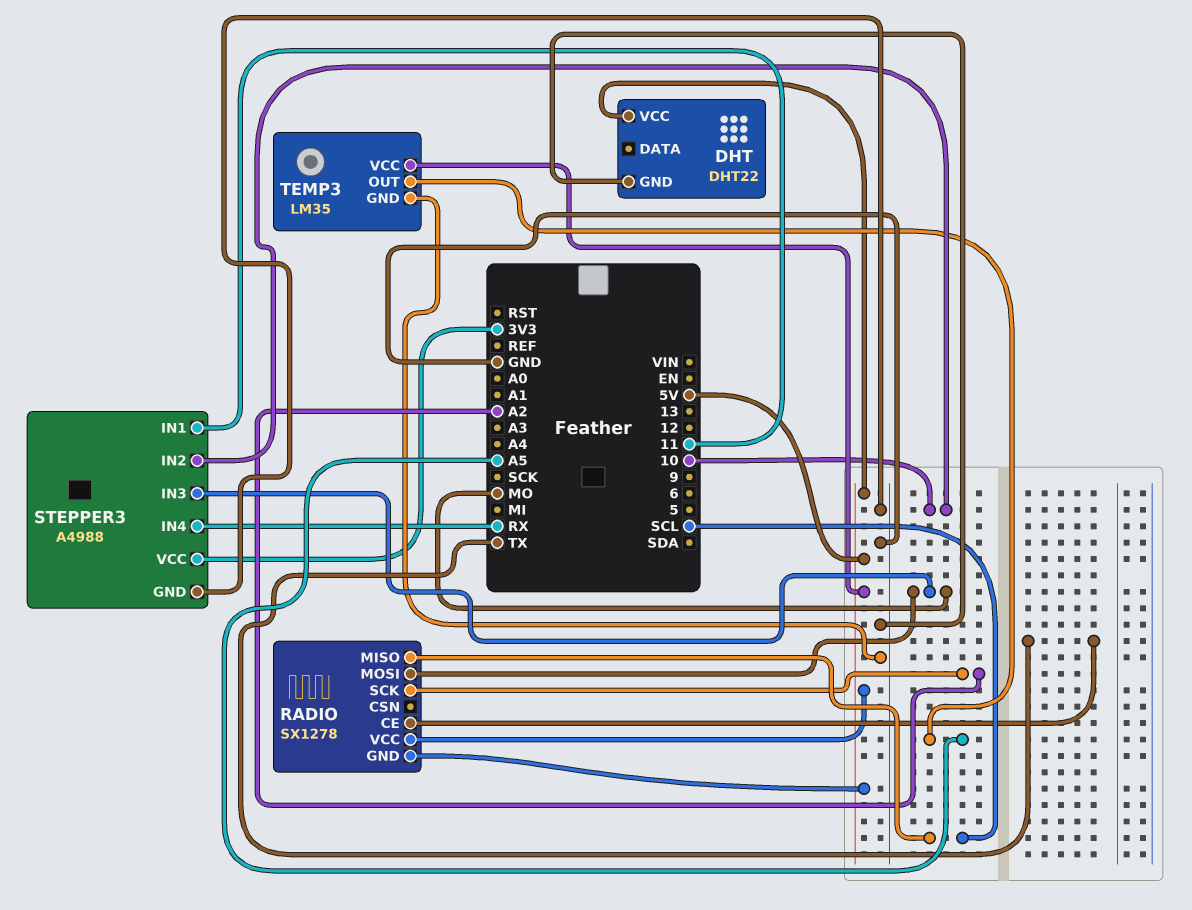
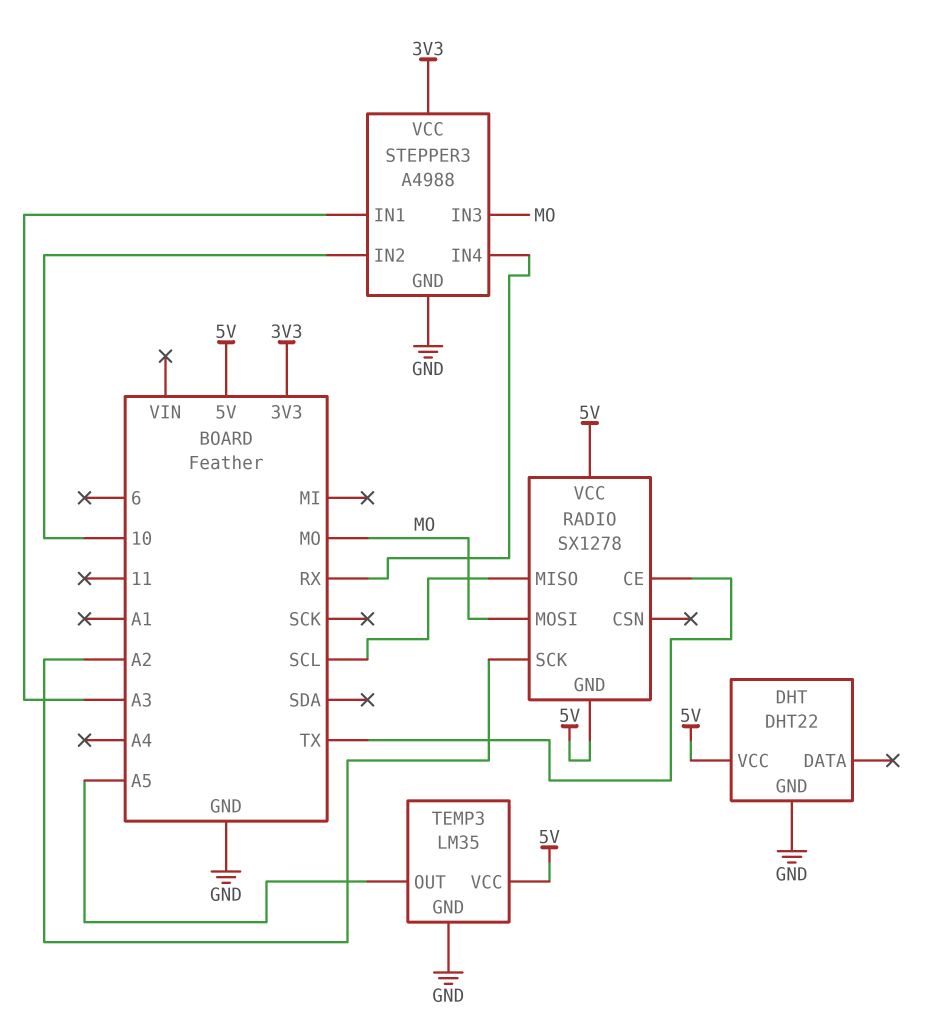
STEPPER3 pin IN1: 11 -> A3

